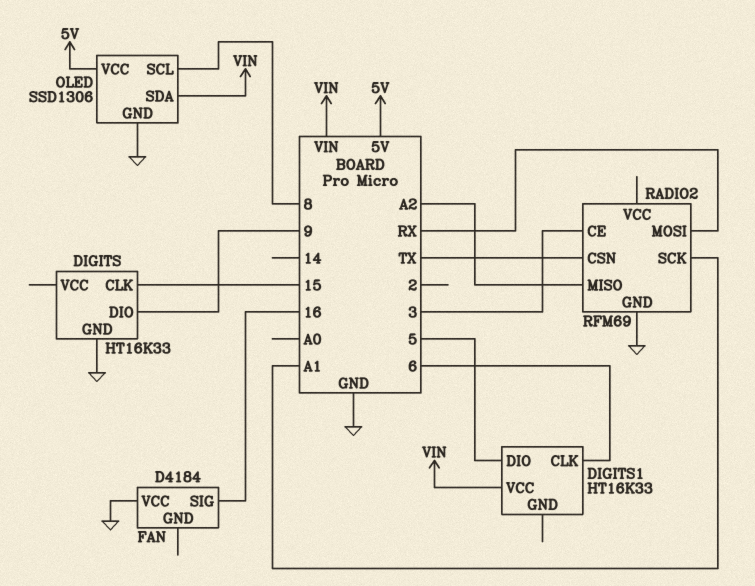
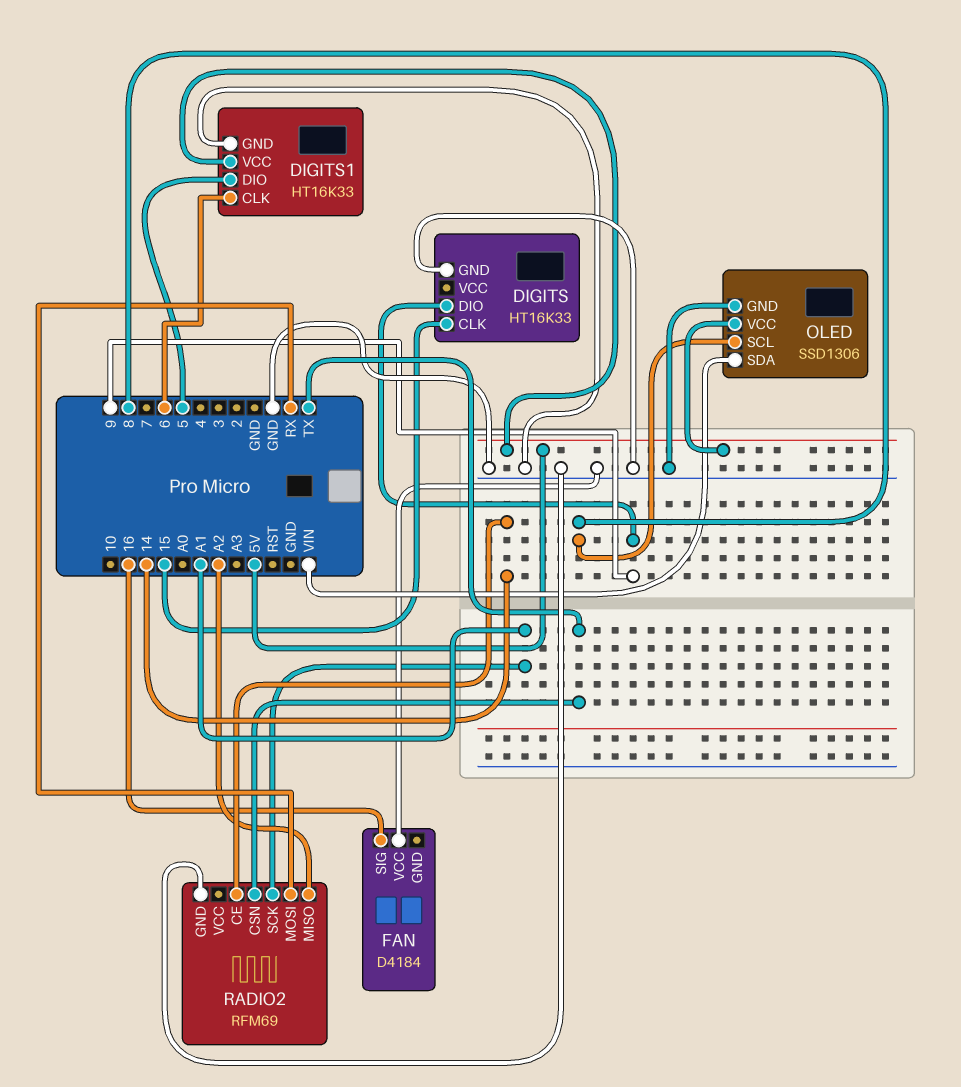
DIGITS1 pin GND: none -> GND
DIGITS1 pin VCC: VIN -> 5V
RADIO2 pin CE: 3 -> 14

